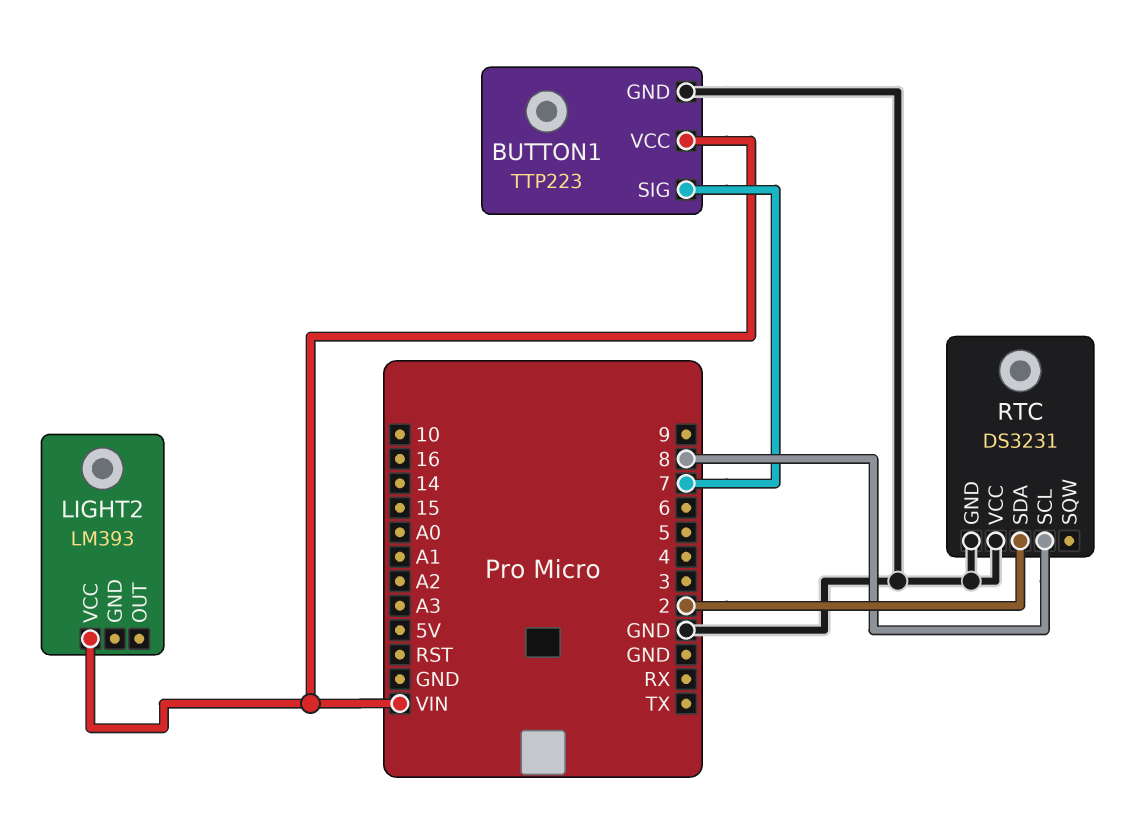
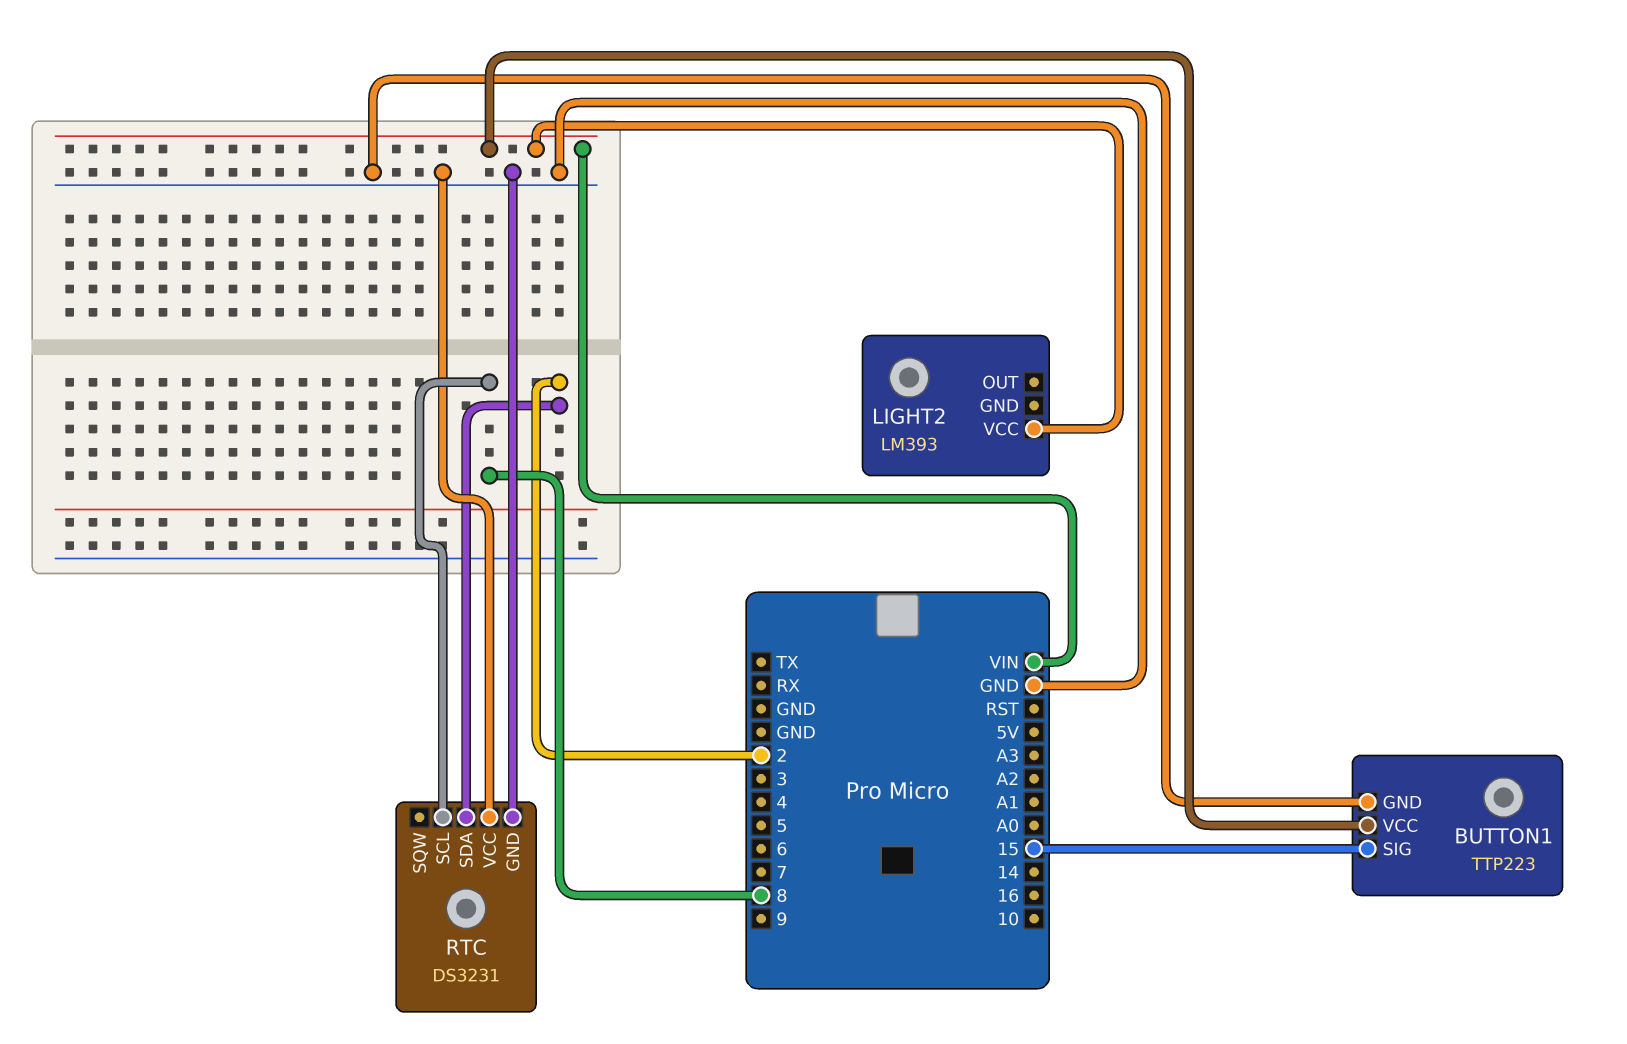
BUTTON1 pin SIG: 7 -> 15

